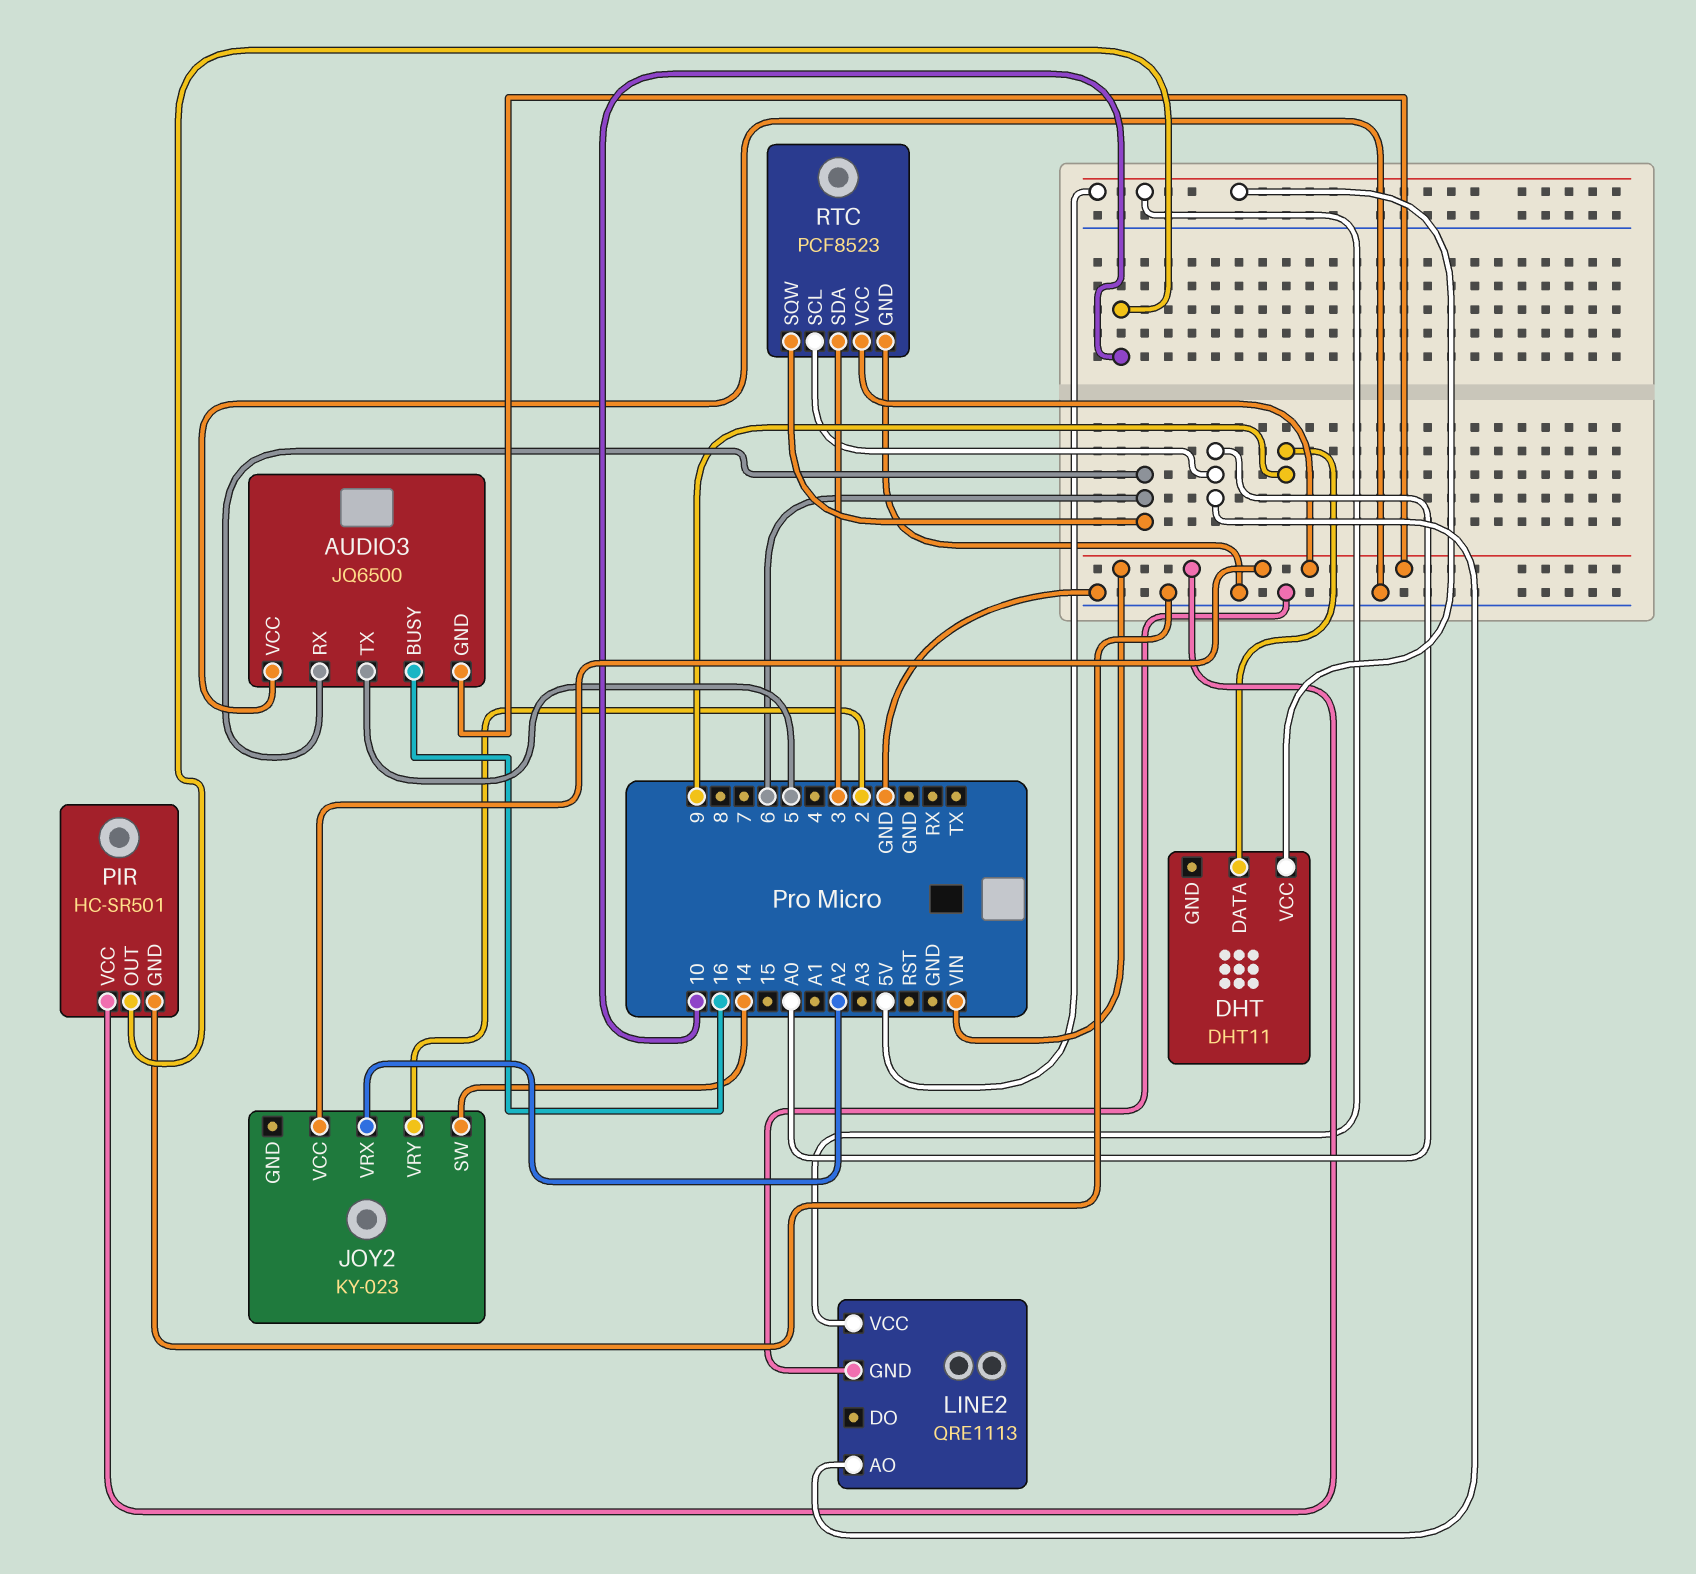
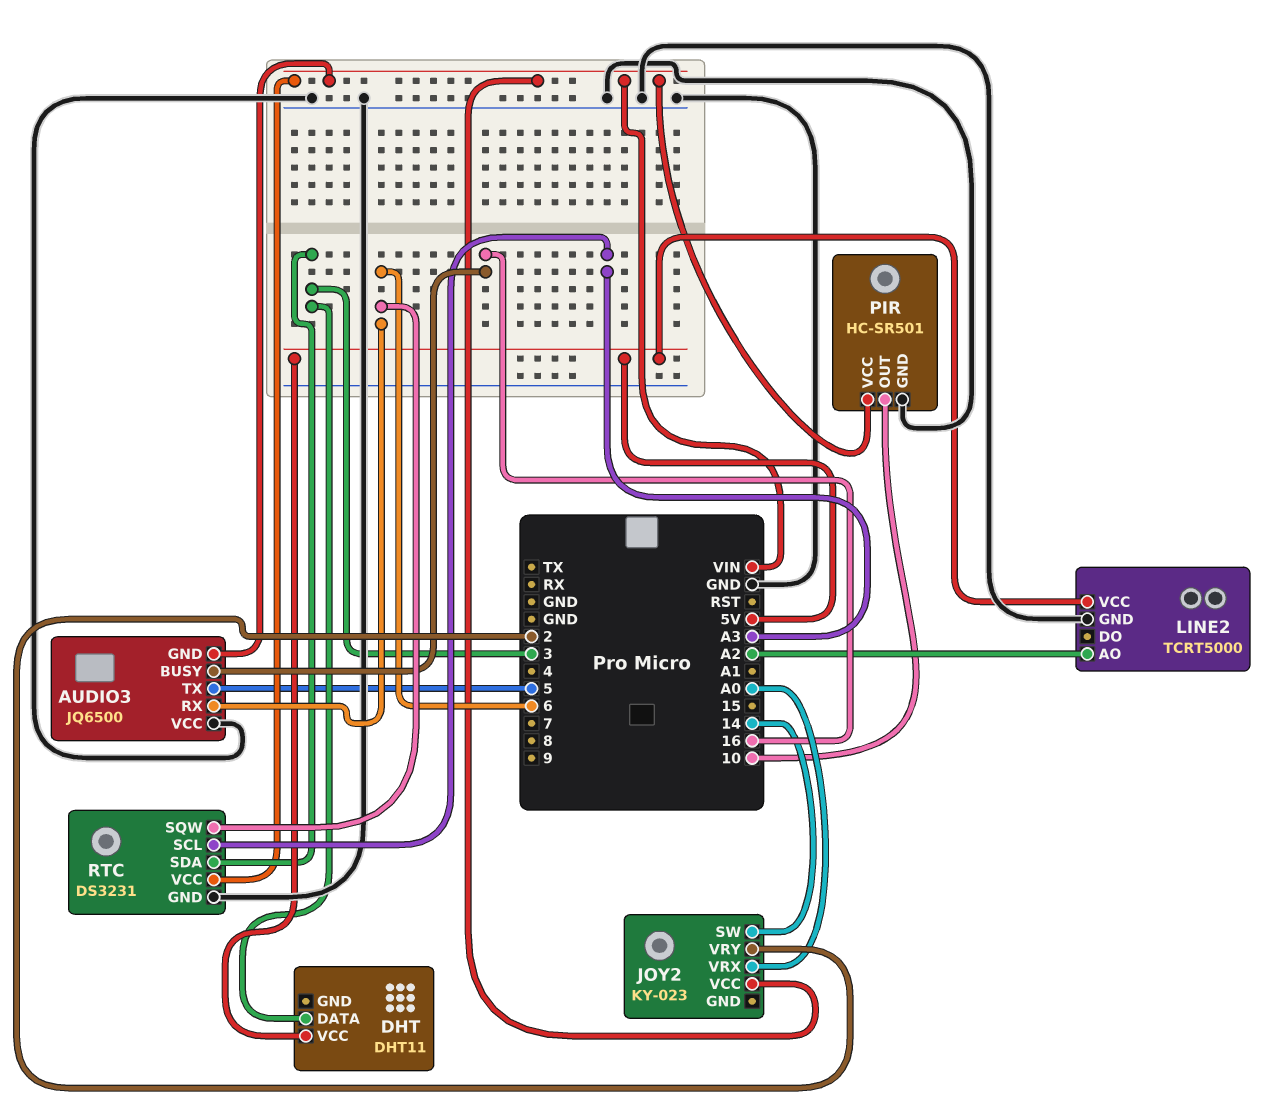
DHT pin DATA: 9 -> 3
JOY2 pin VRX: A2 -> A0
LINE2: QRE1113 -> TCRT5000
LINE2 pin AO: A0 -> A2
RTC: PCF8523 -> DS3231
RTC pin SCL: A0 -> A3

